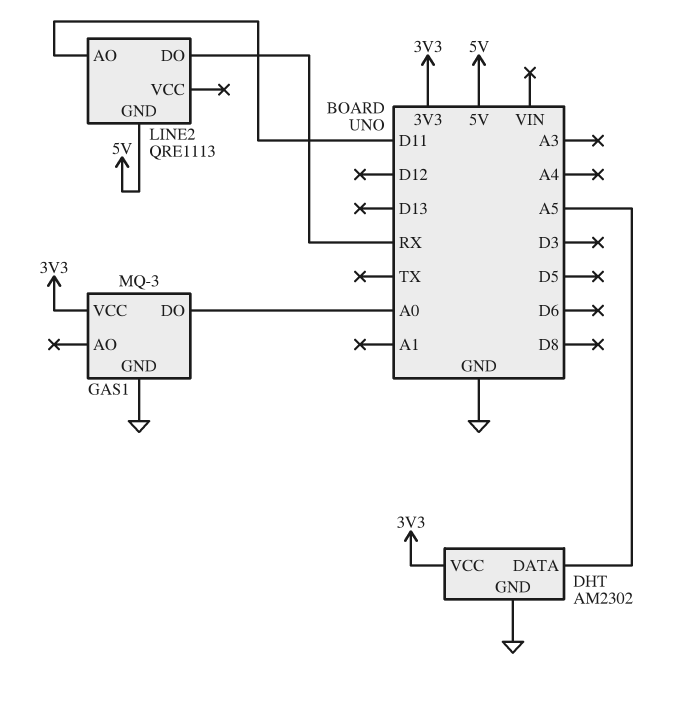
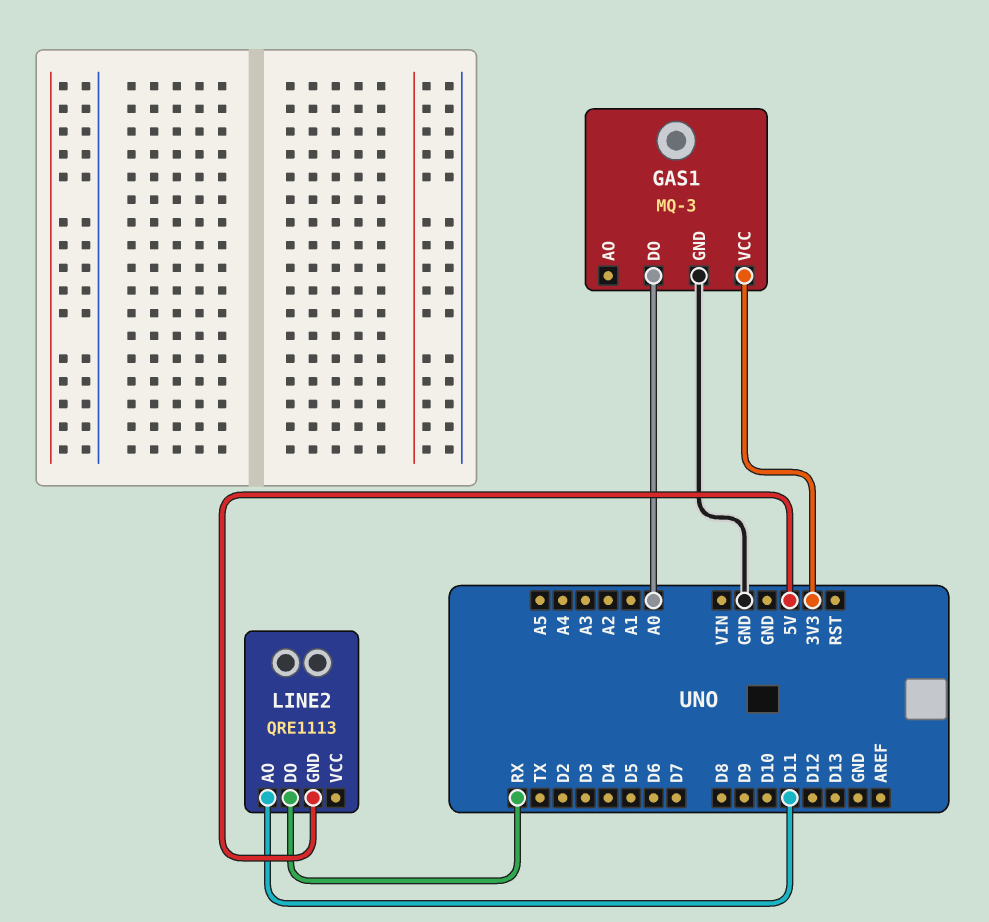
DHT: AM2302 -> none
DHT pin DATA: A5 -> none
DHT pin GND: GND -> none
DHT pin VCC: 3V3 -> none

